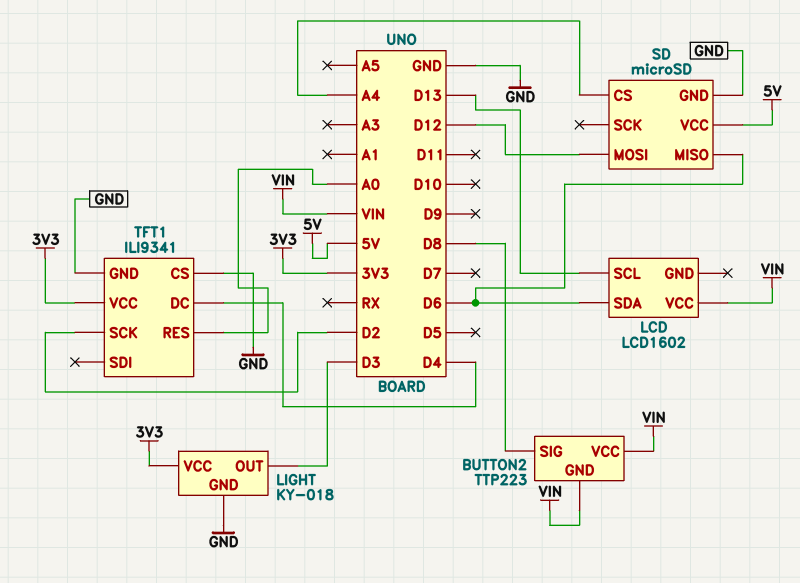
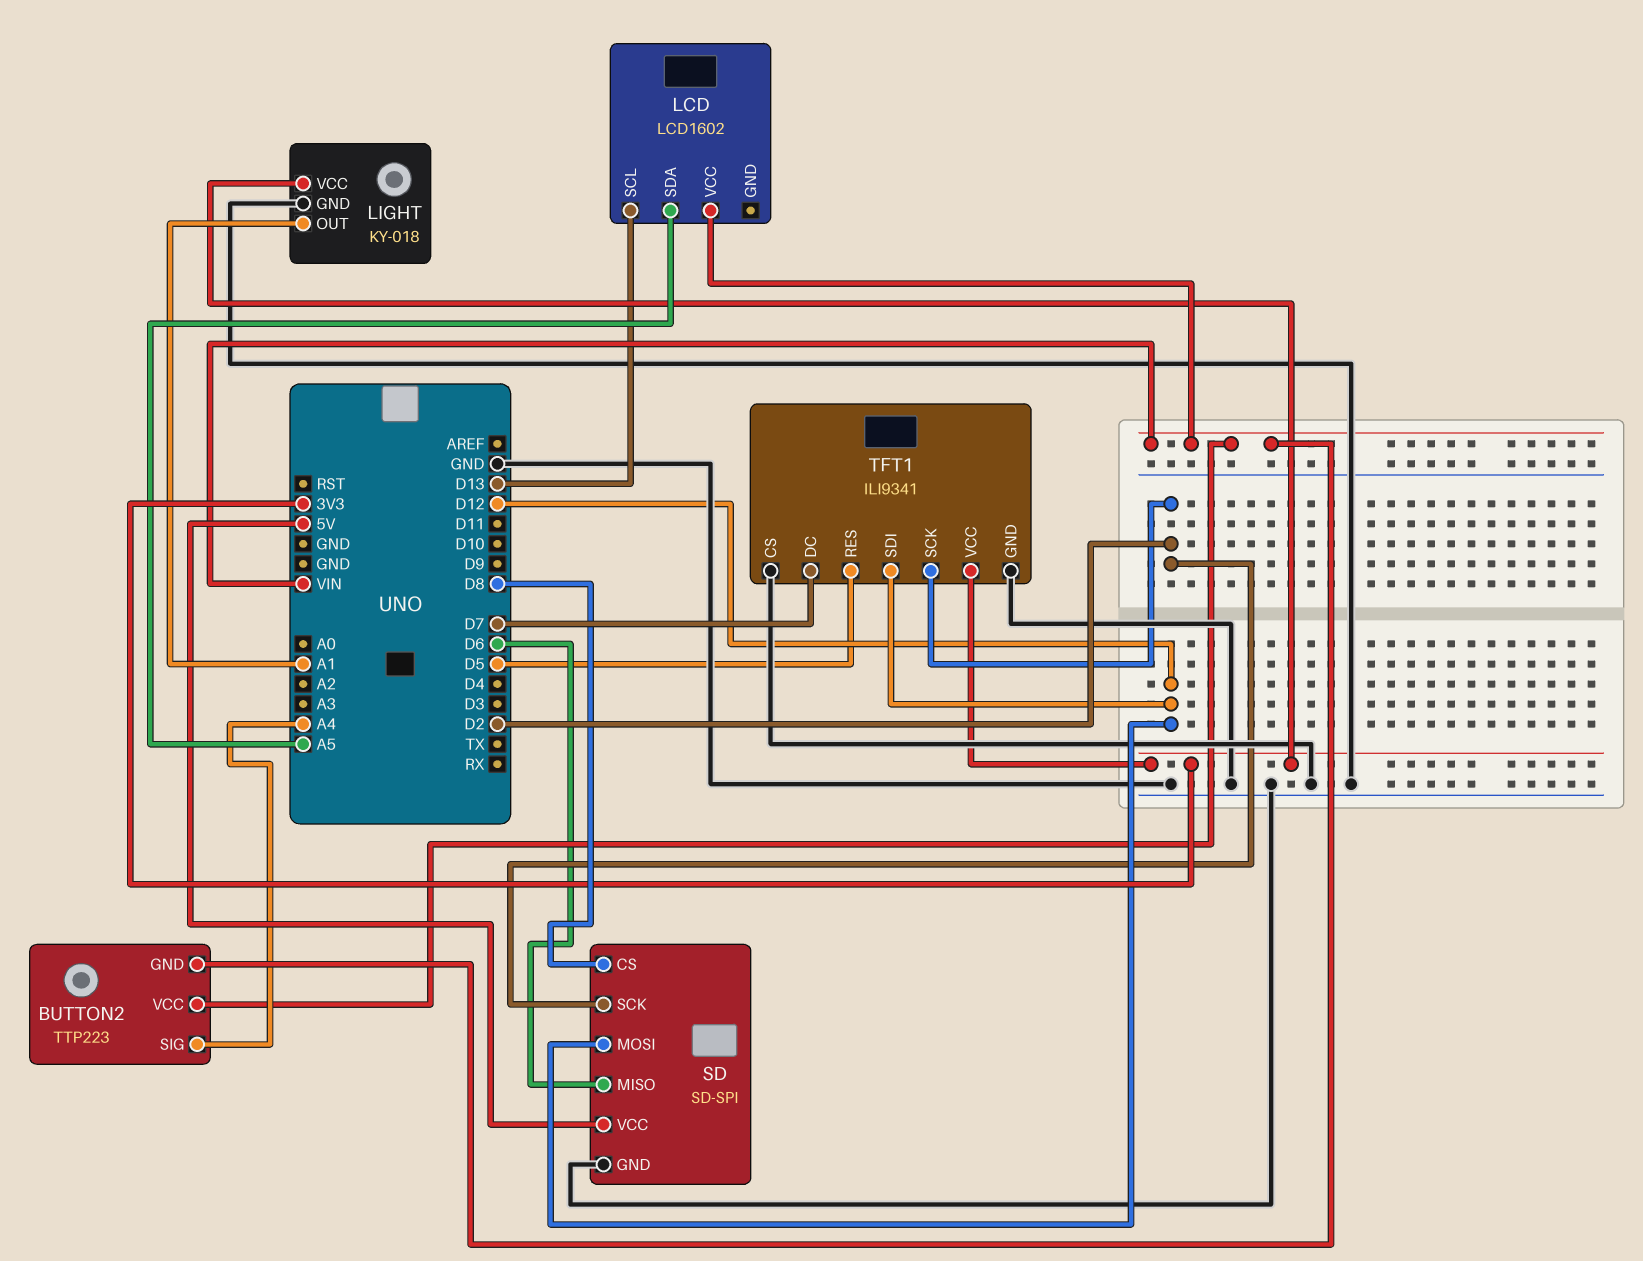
BUTTON2 pin SIG: D8 -> A4
LCD pin SDA: D6 -> A5
LIGHT pin OUT: D3 -> A1
SD: microSD -> SD-SPI
SD pin CS: A4 -> D8
SD pin SCK: none -> D2
TFT1 pin DC: D4 -> D7
TFT1 pin RES: A0 -> D5
TFT1 pin SDI: none -> D12

